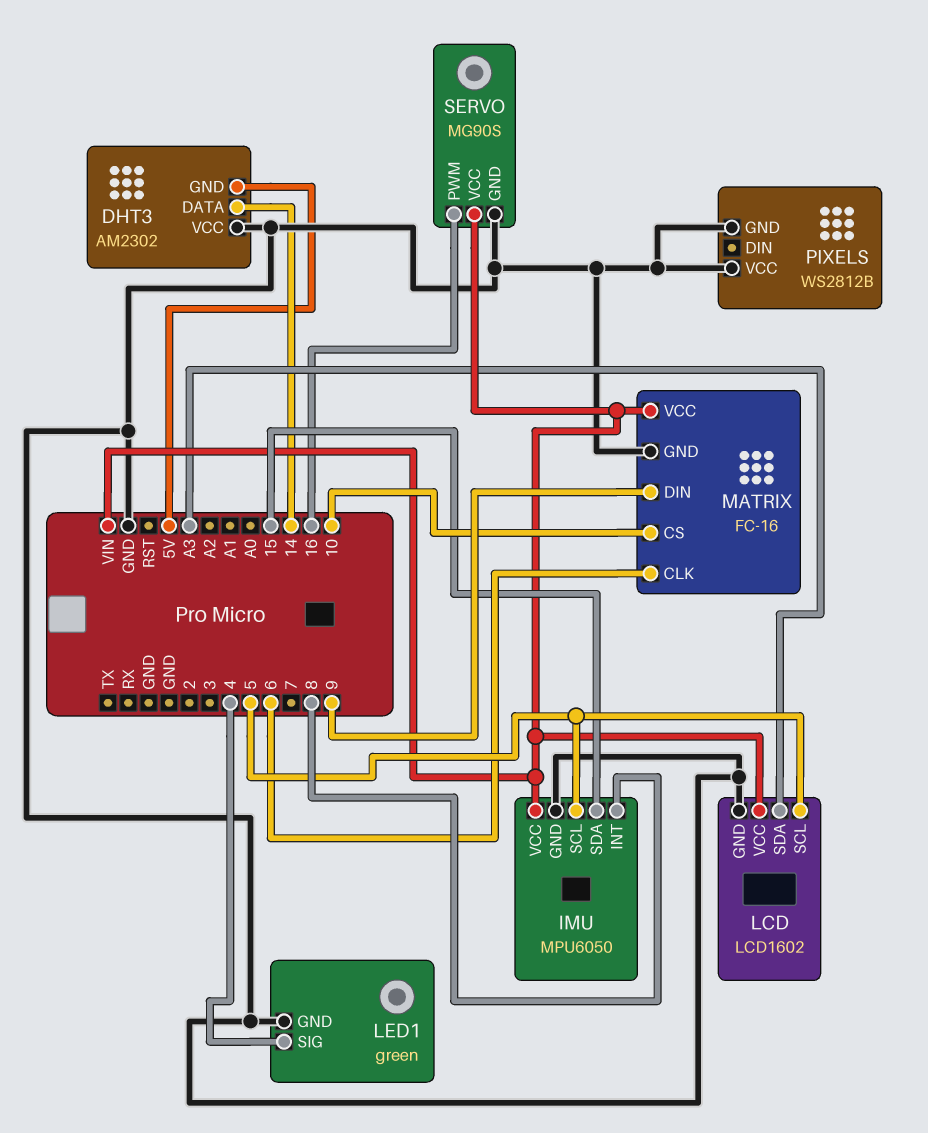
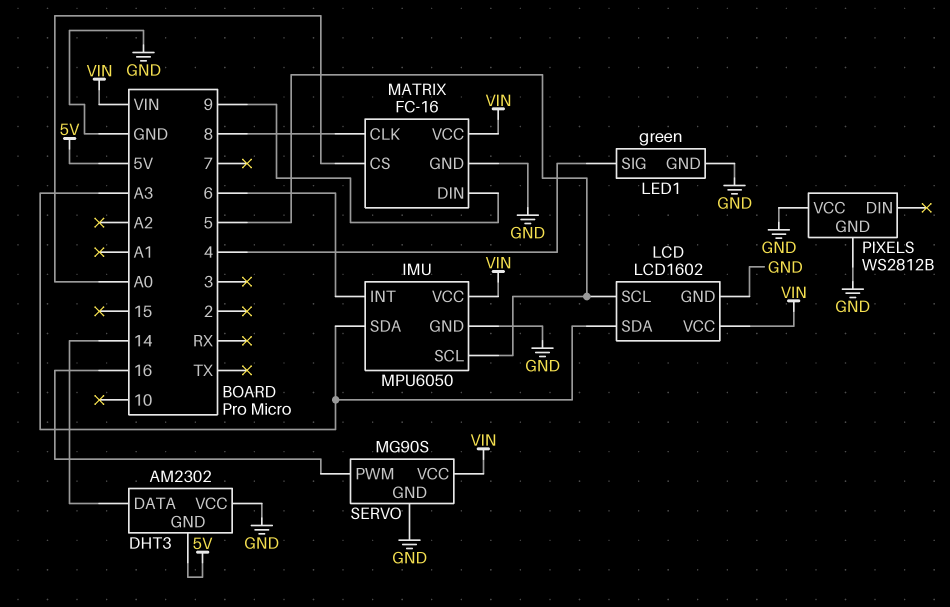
IMU pin INT: 8 -> 6
IMU pin SDA: 15 -> A3
MATRIX pin CLK: 6 -> 8
MATRIX pin CS: 10 -> A0

